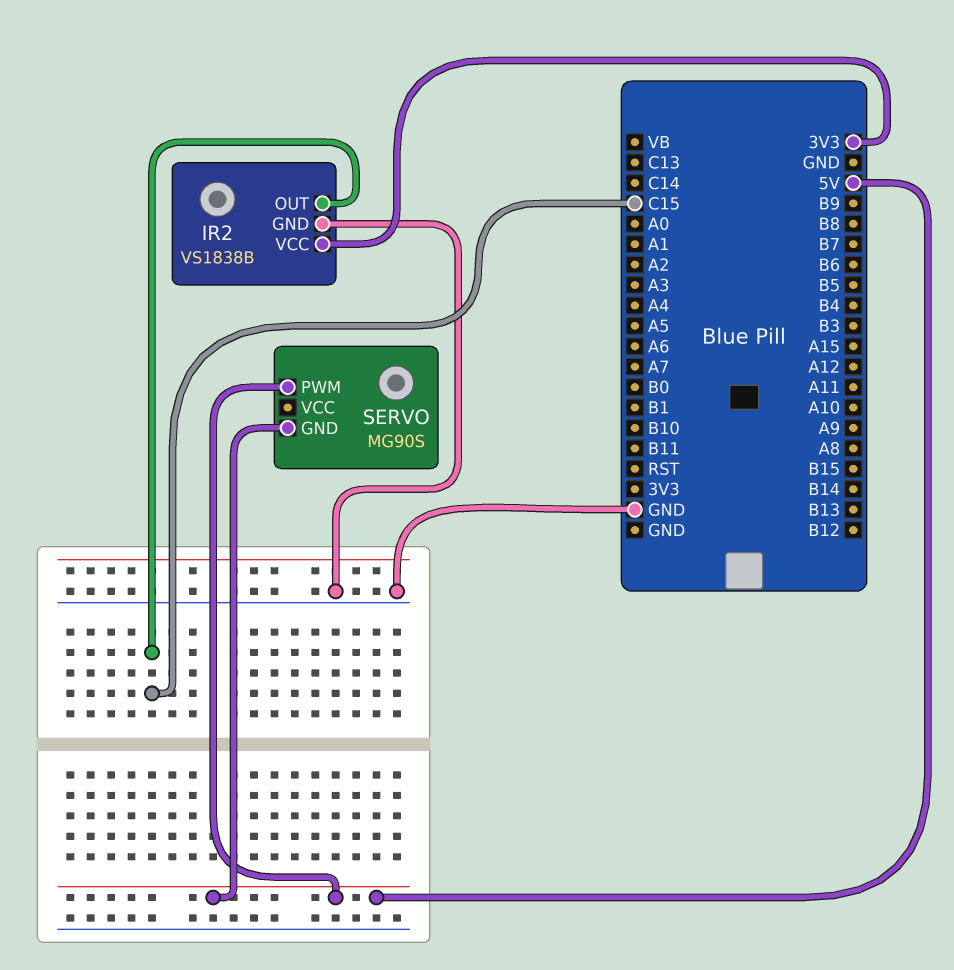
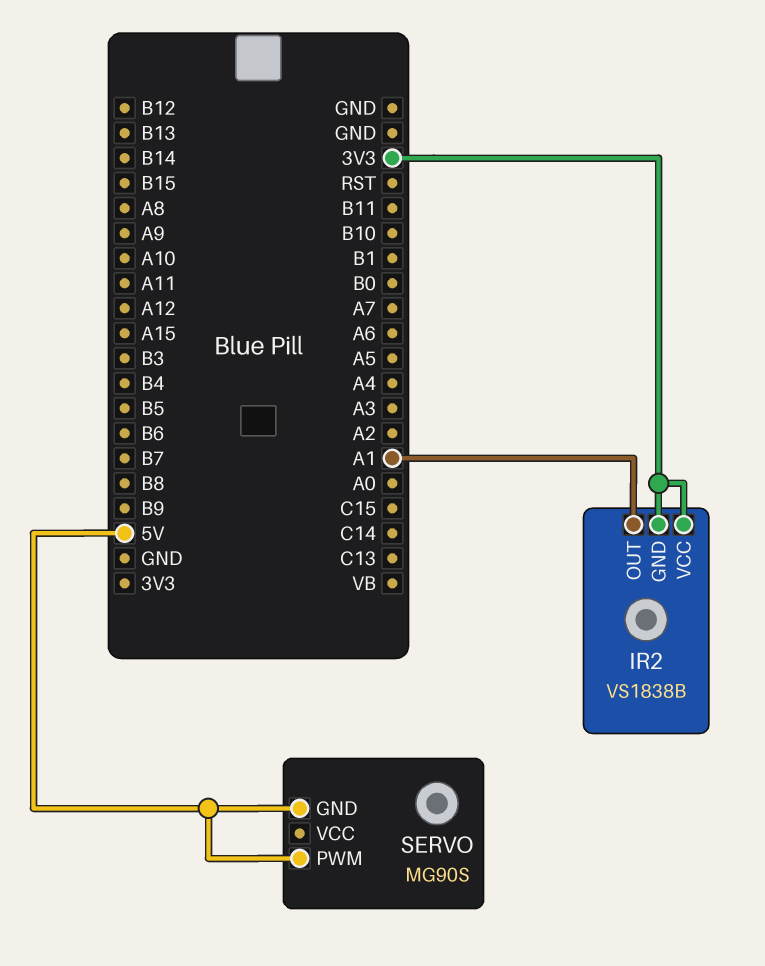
IR2 pin GND: GND -> 3V3
IR2 pin OUT: C15 -> A1

